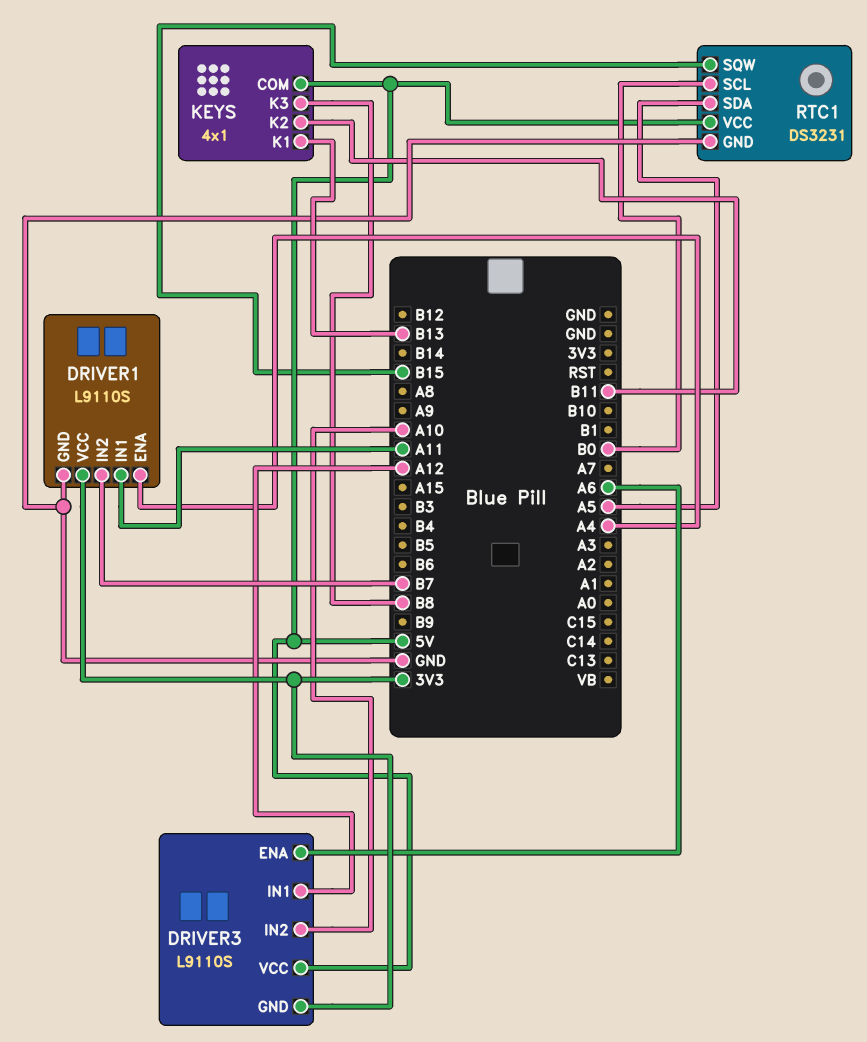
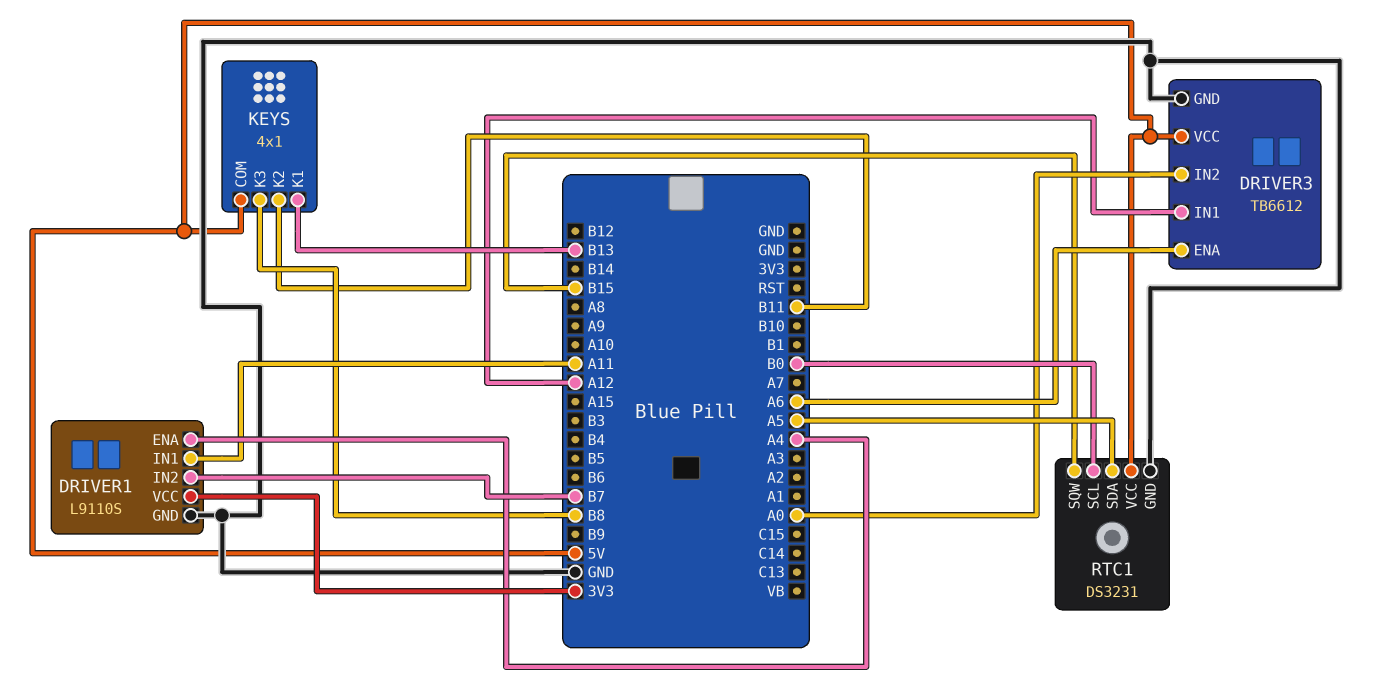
DRIVER3: L9110S -> TB6612
DRIVER3 pin GND: 3V3 -> GND
DRIVER3 pin IN2: A10 -> A0

